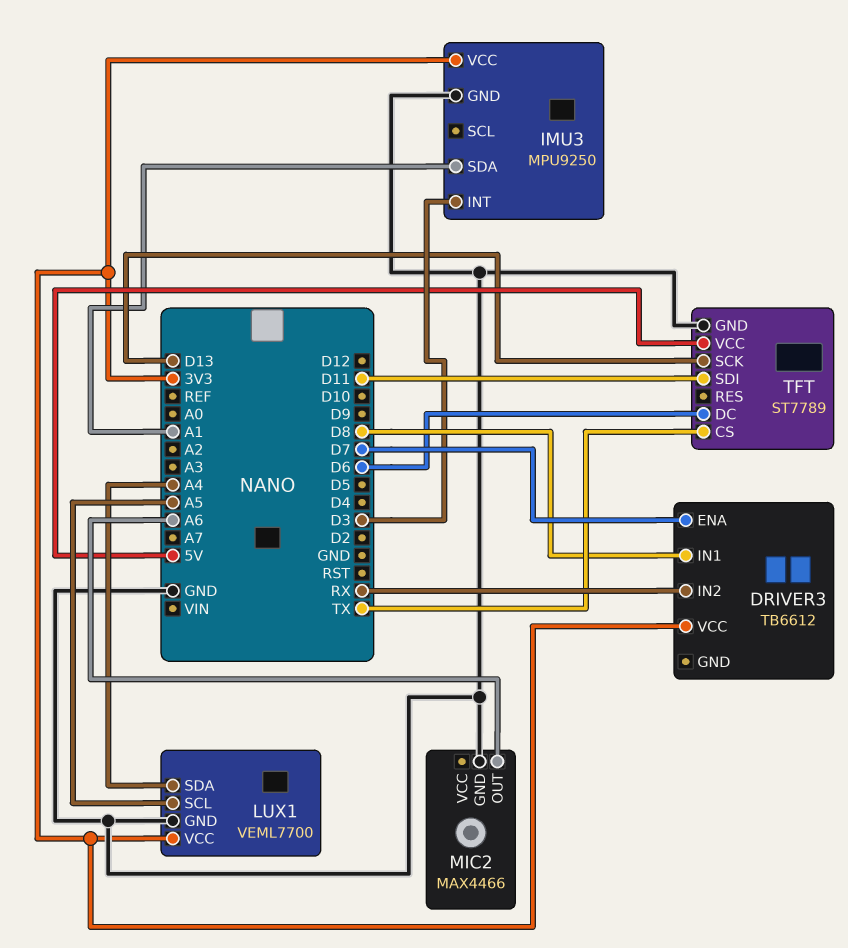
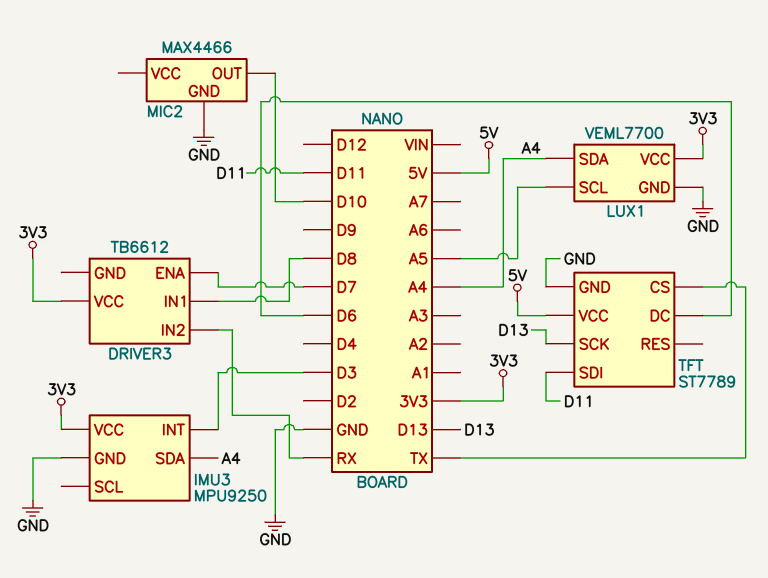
IMU3 pin SDA: A1 -> A4
MIC2 pin OUT: A6 -> D10

